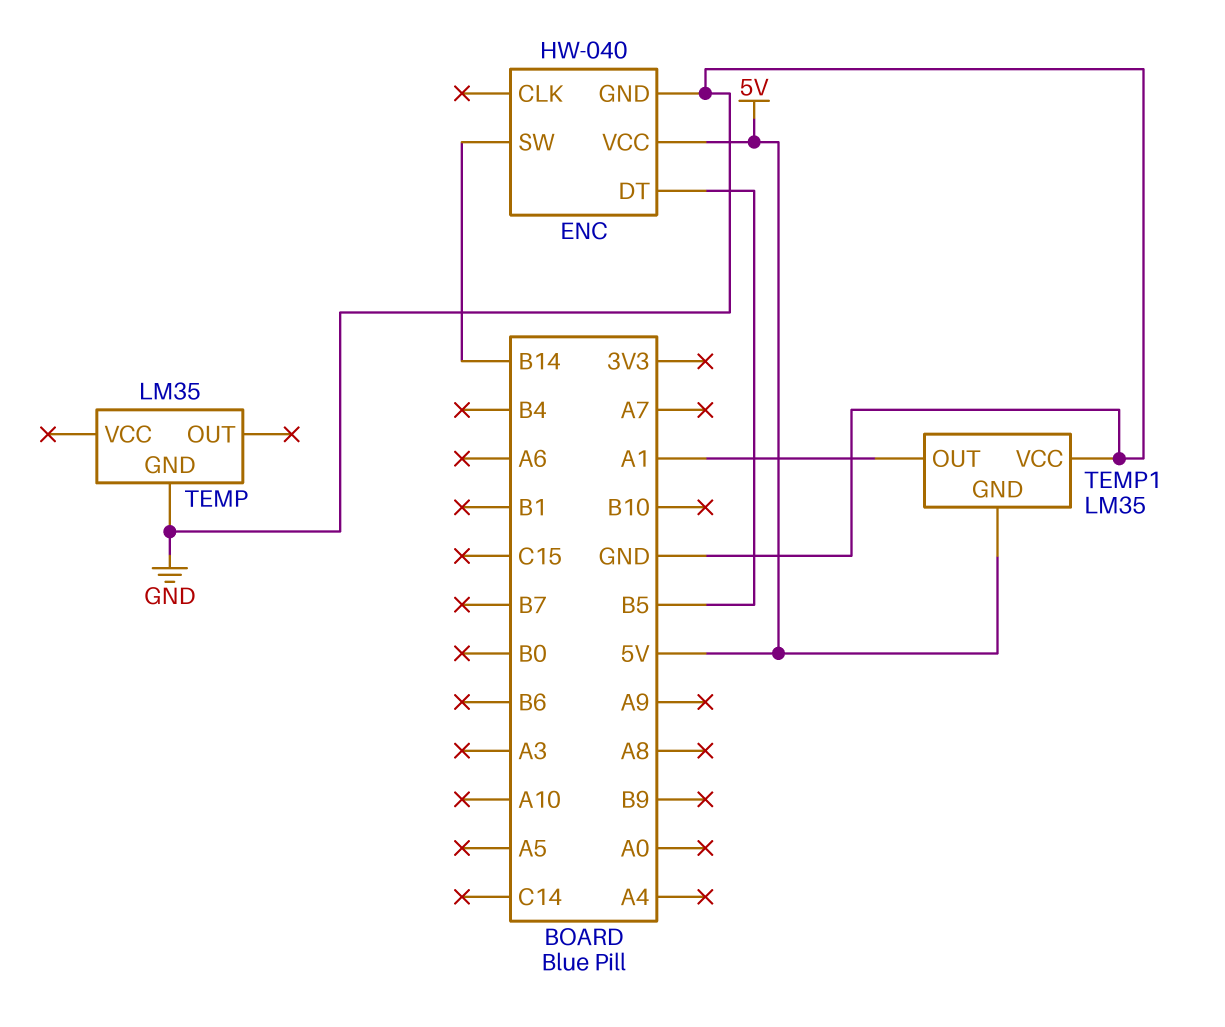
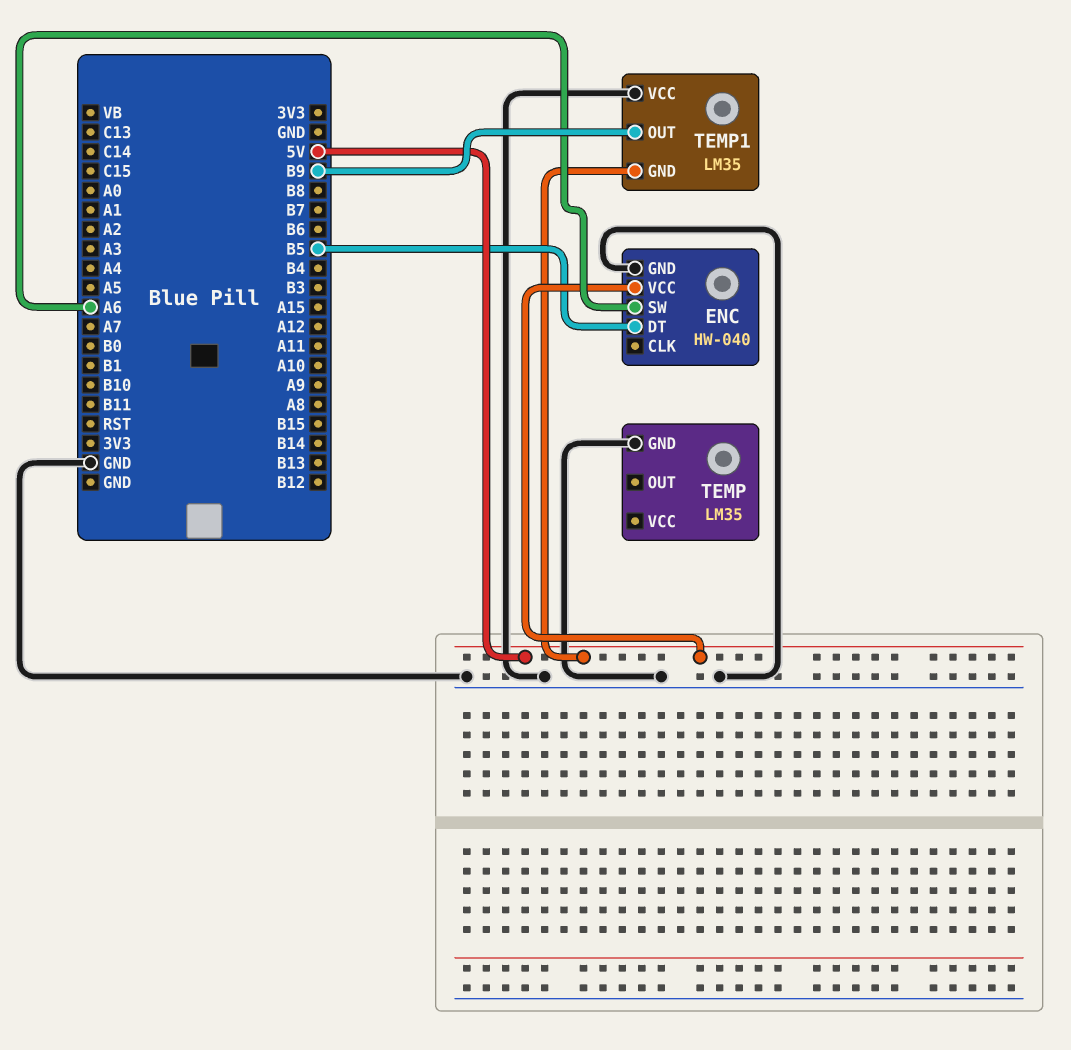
ENC pin SW: B14 -> A6
TEMP1 pin OUT: A1 -> B9

